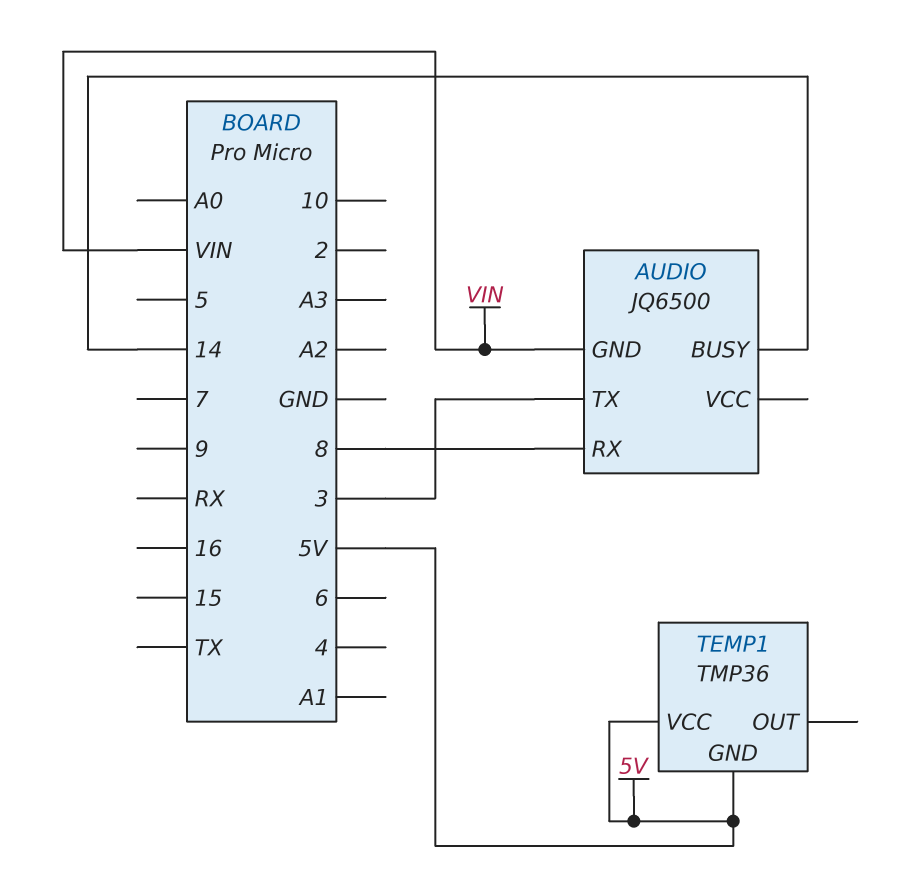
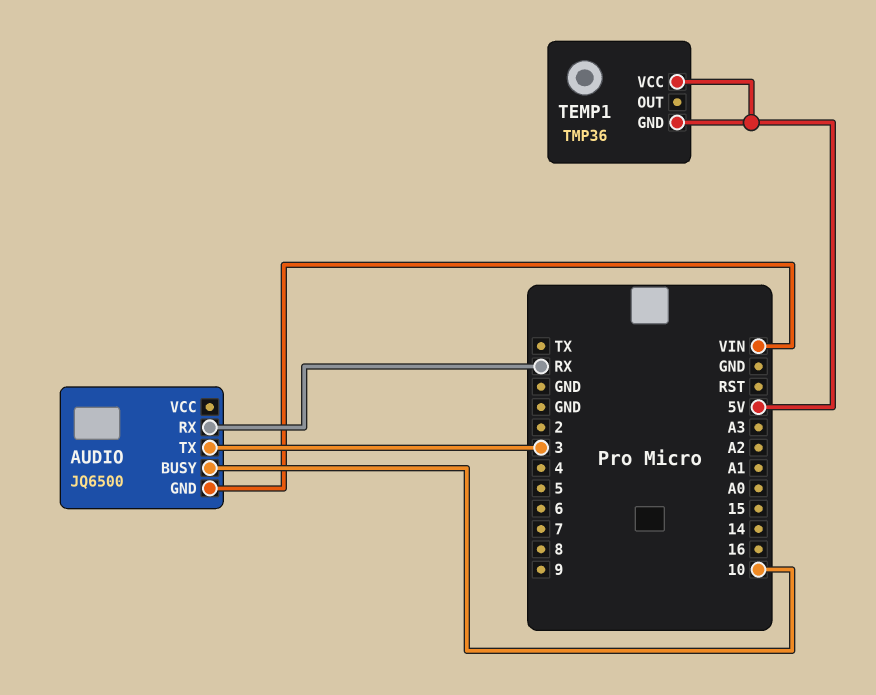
AUDIO pin BUSY: 14 -> 10
AUDIO pin RX: 8 -> RX

